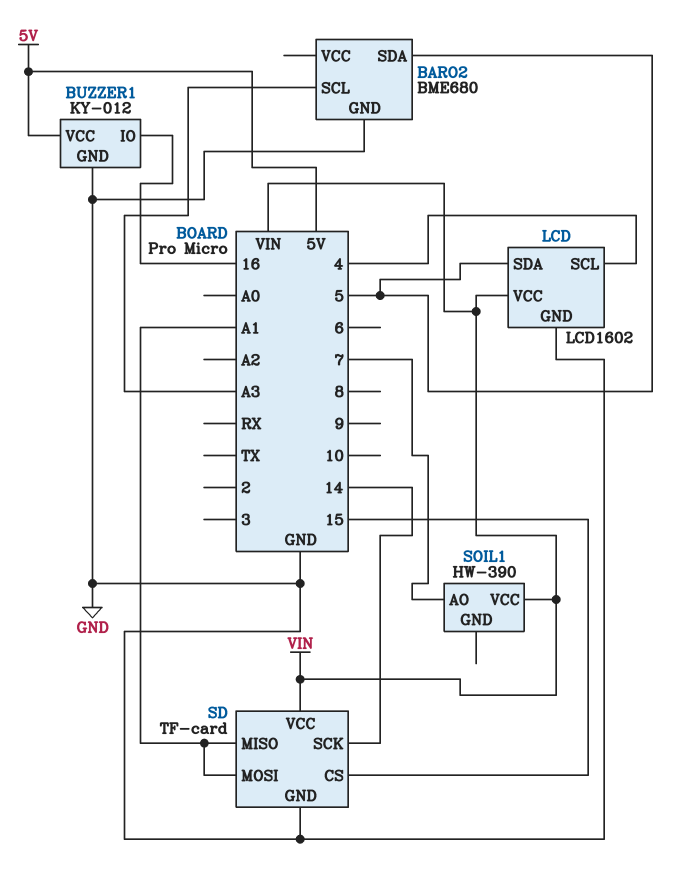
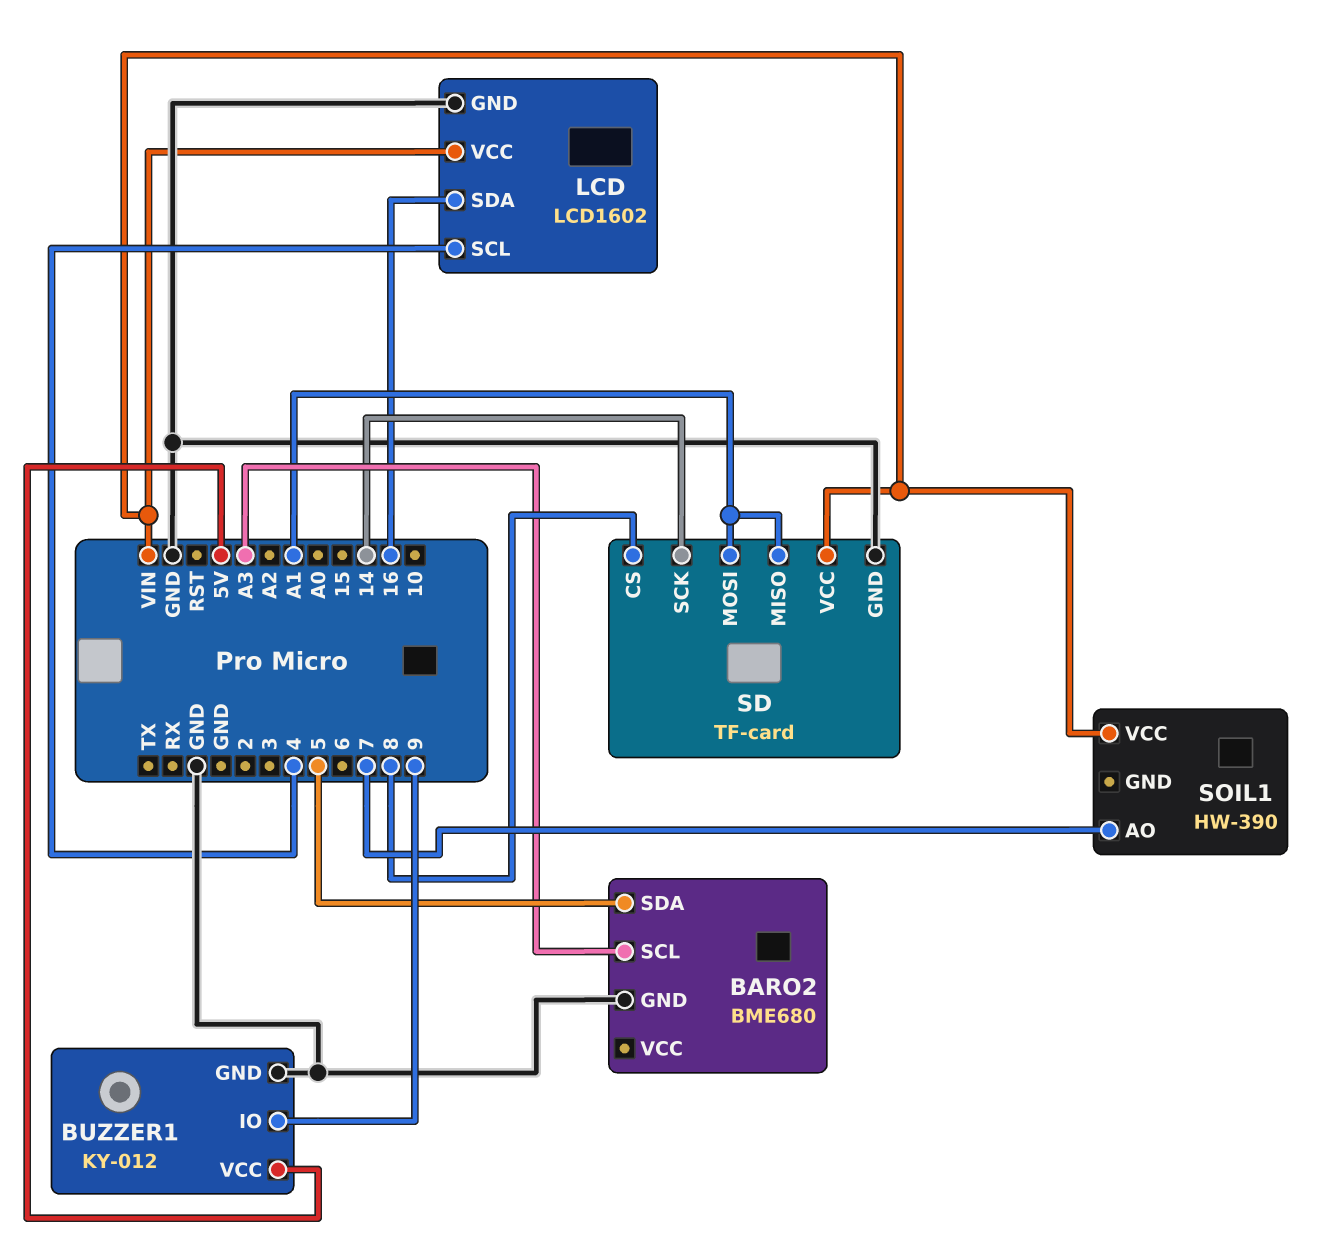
BUZZER1 pin IO: 16 -> 9
LCD pin SDA: 5 -> 16
SD pin CS: 15 -> 8

